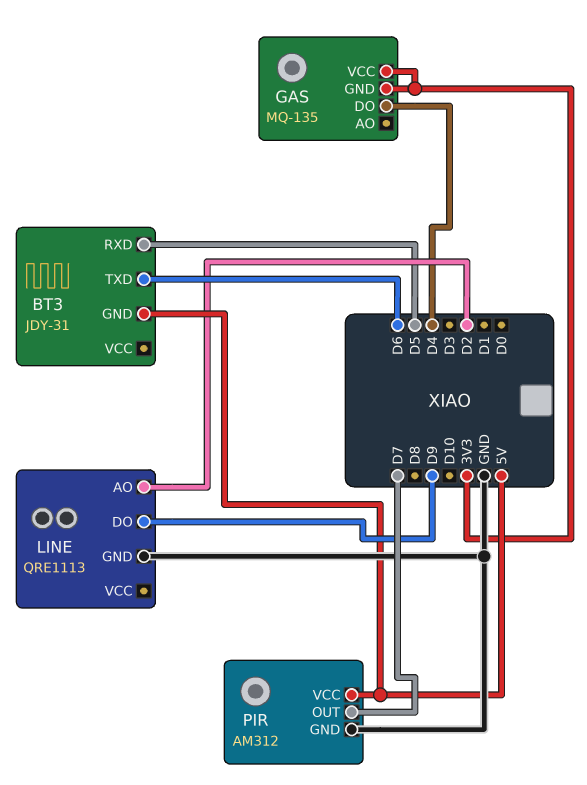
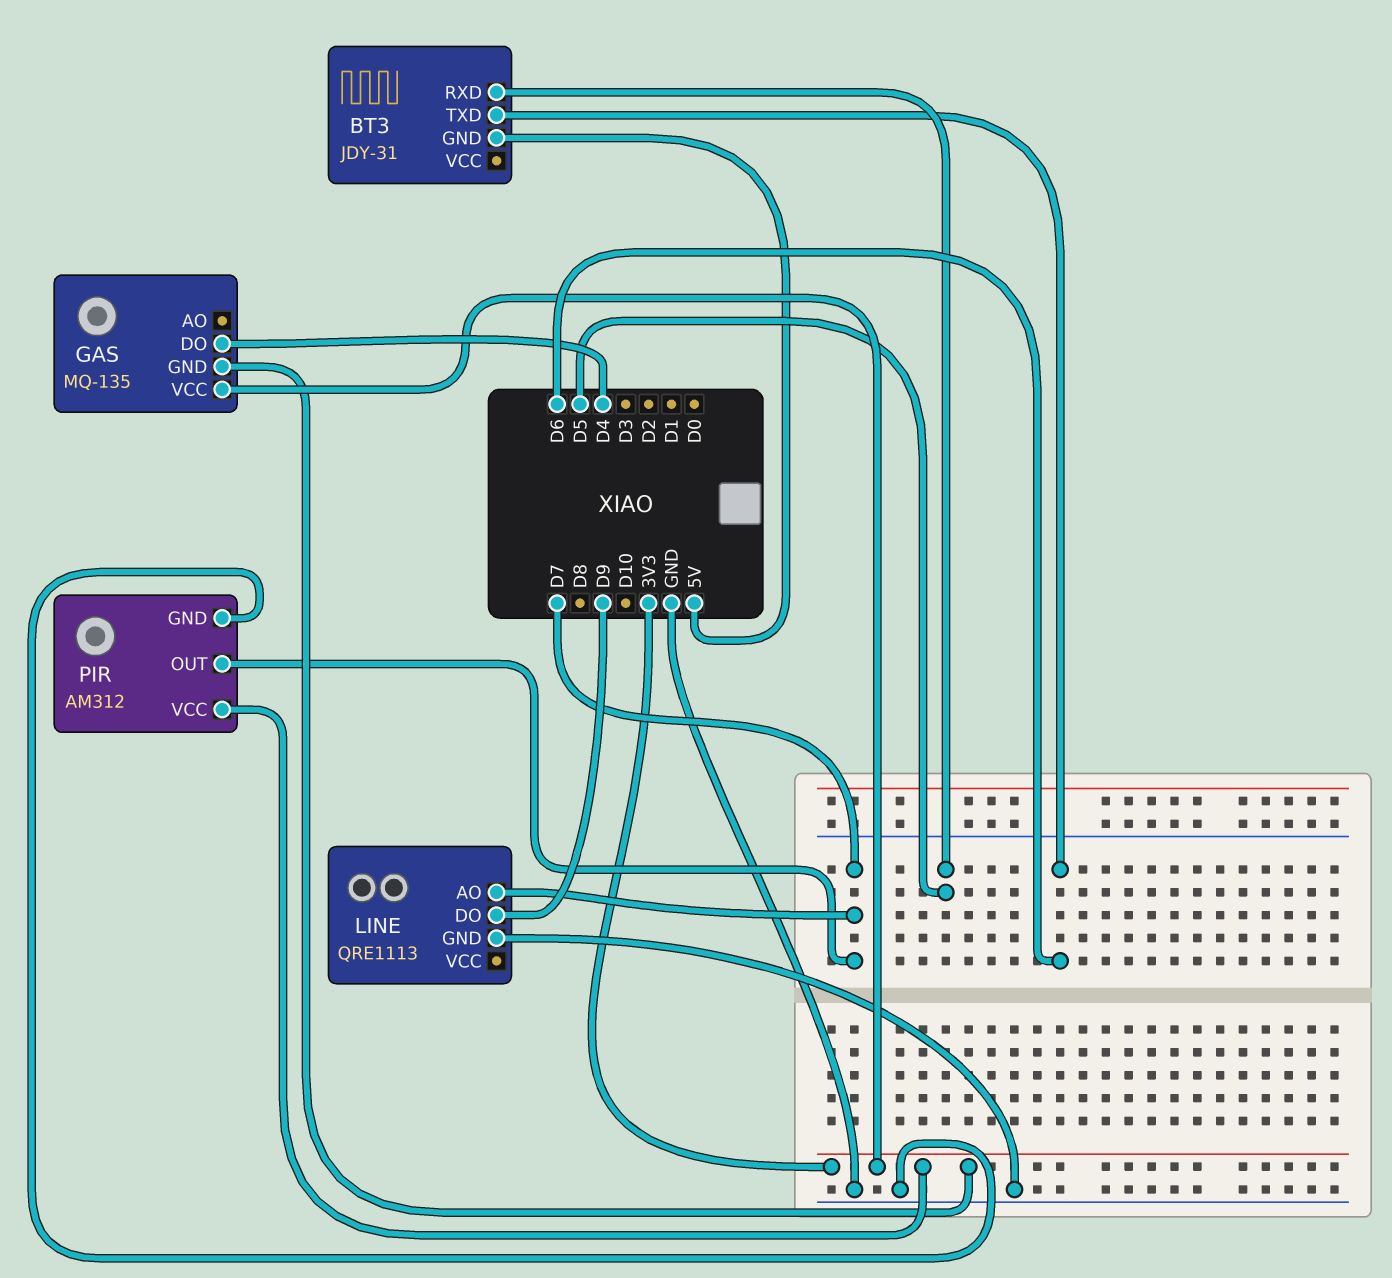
LINE pin AO: D2 -> D7
PIR pin VCC: 5V -> 3V3

